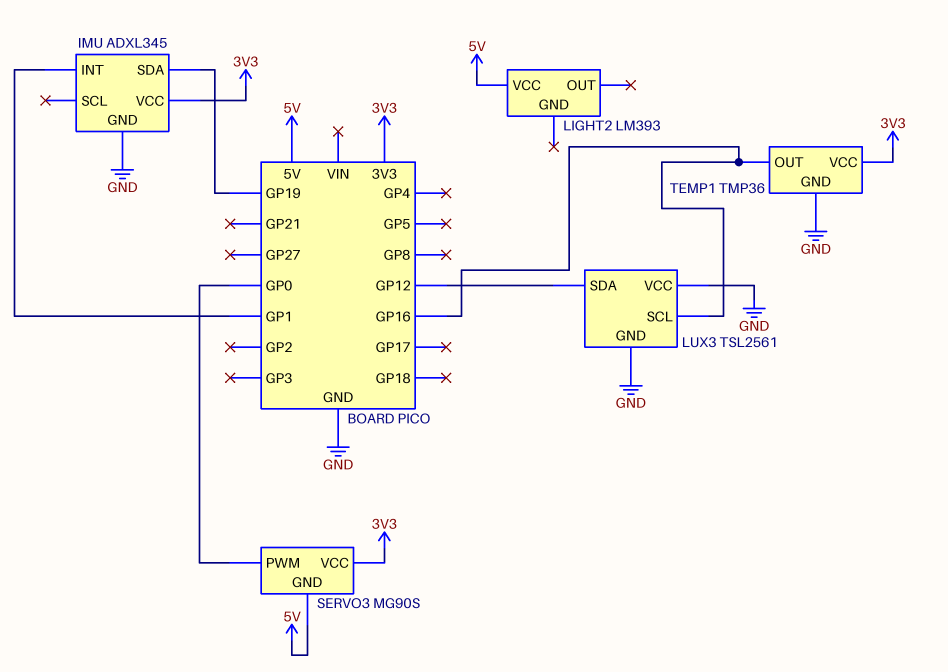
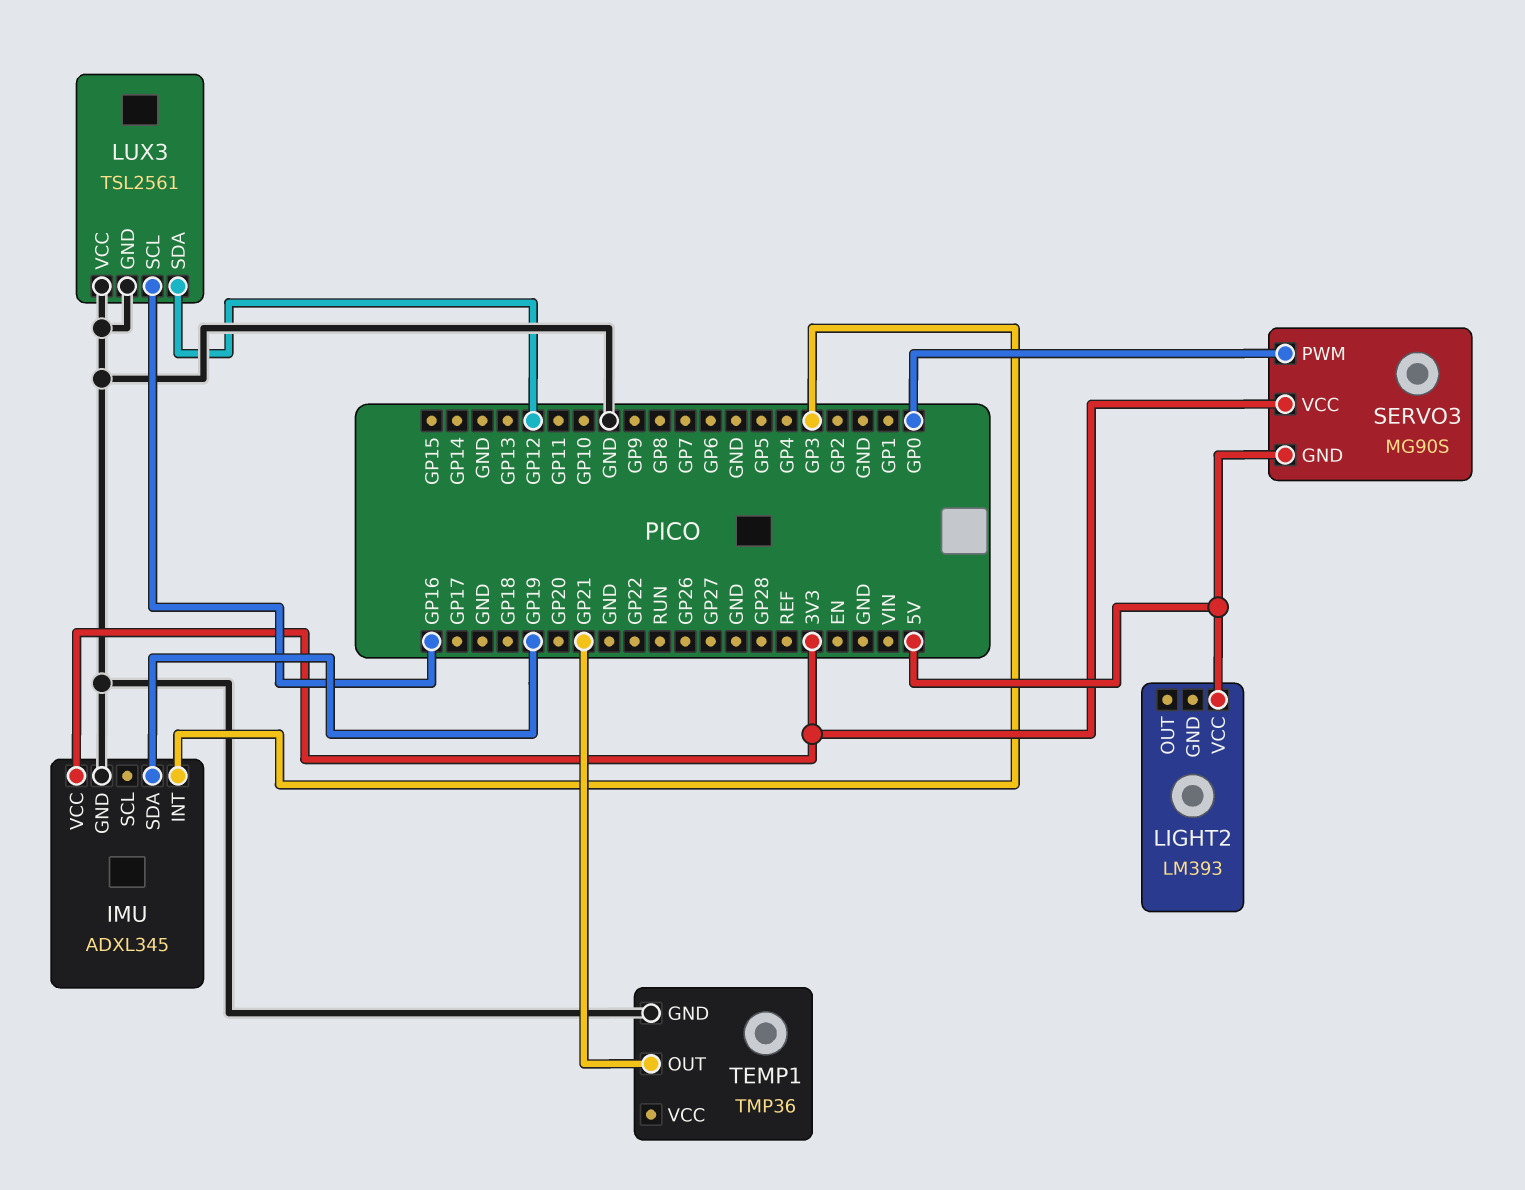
IMU pin INT: GP1 -> GP3
TEMP1 pin OUT: GP16 -> GP21
TEMP1 pin VCC: 3V3 -> none

